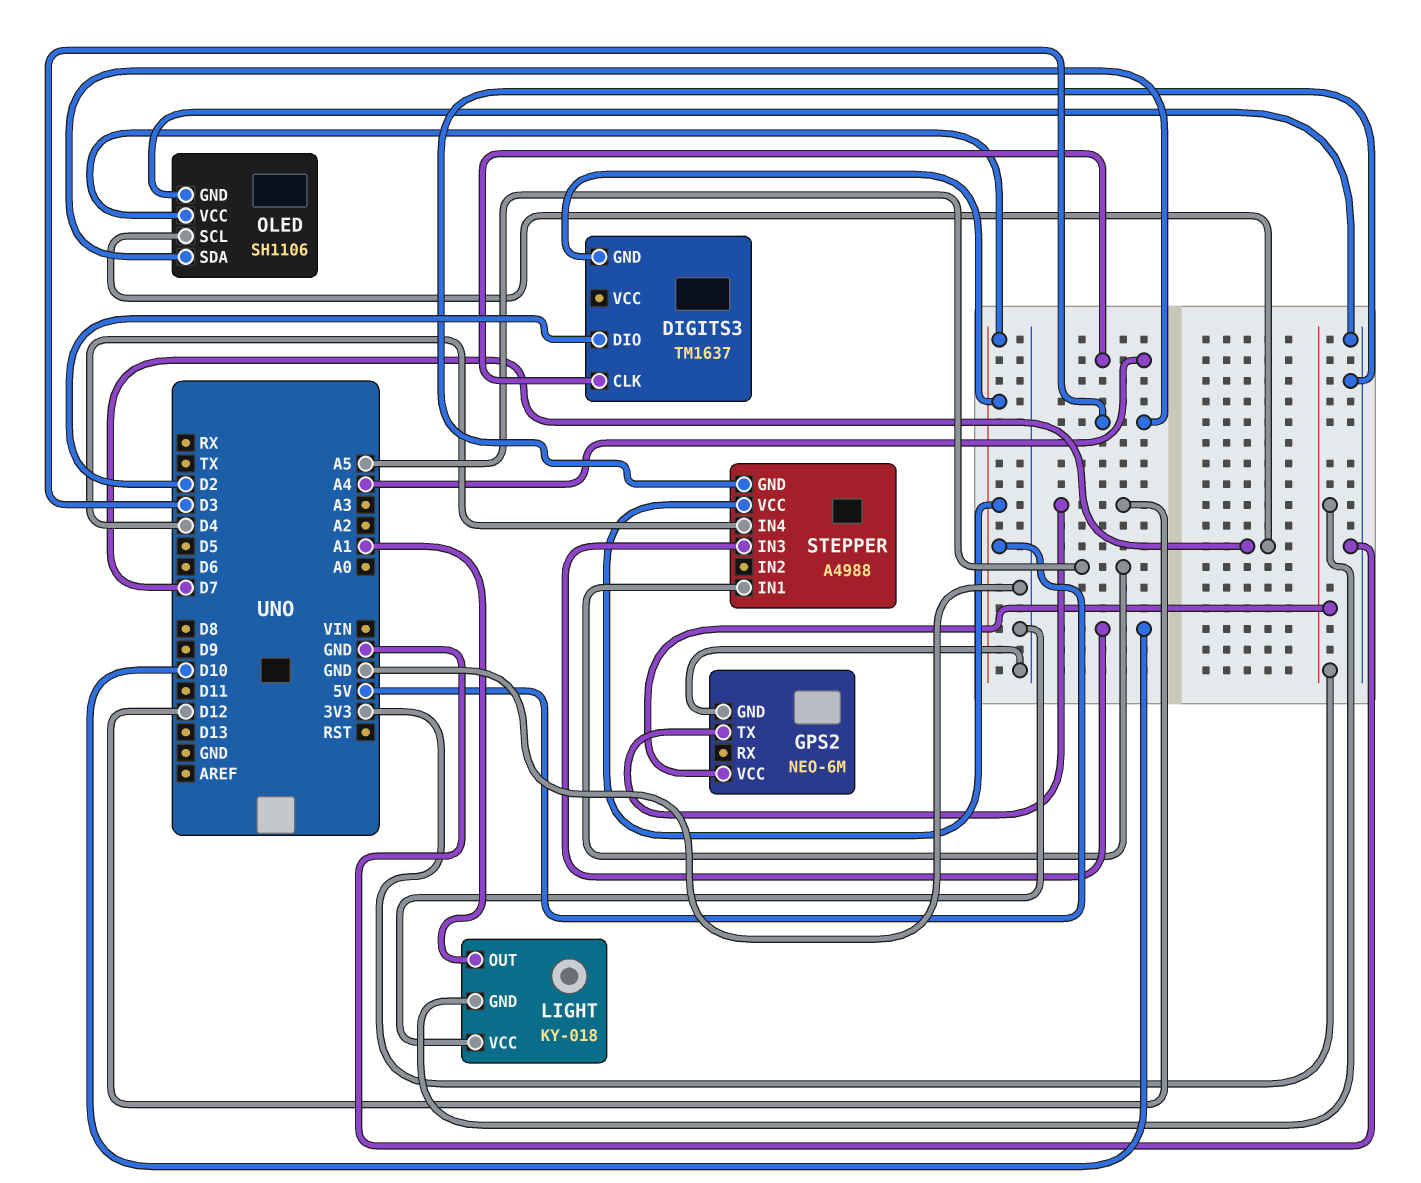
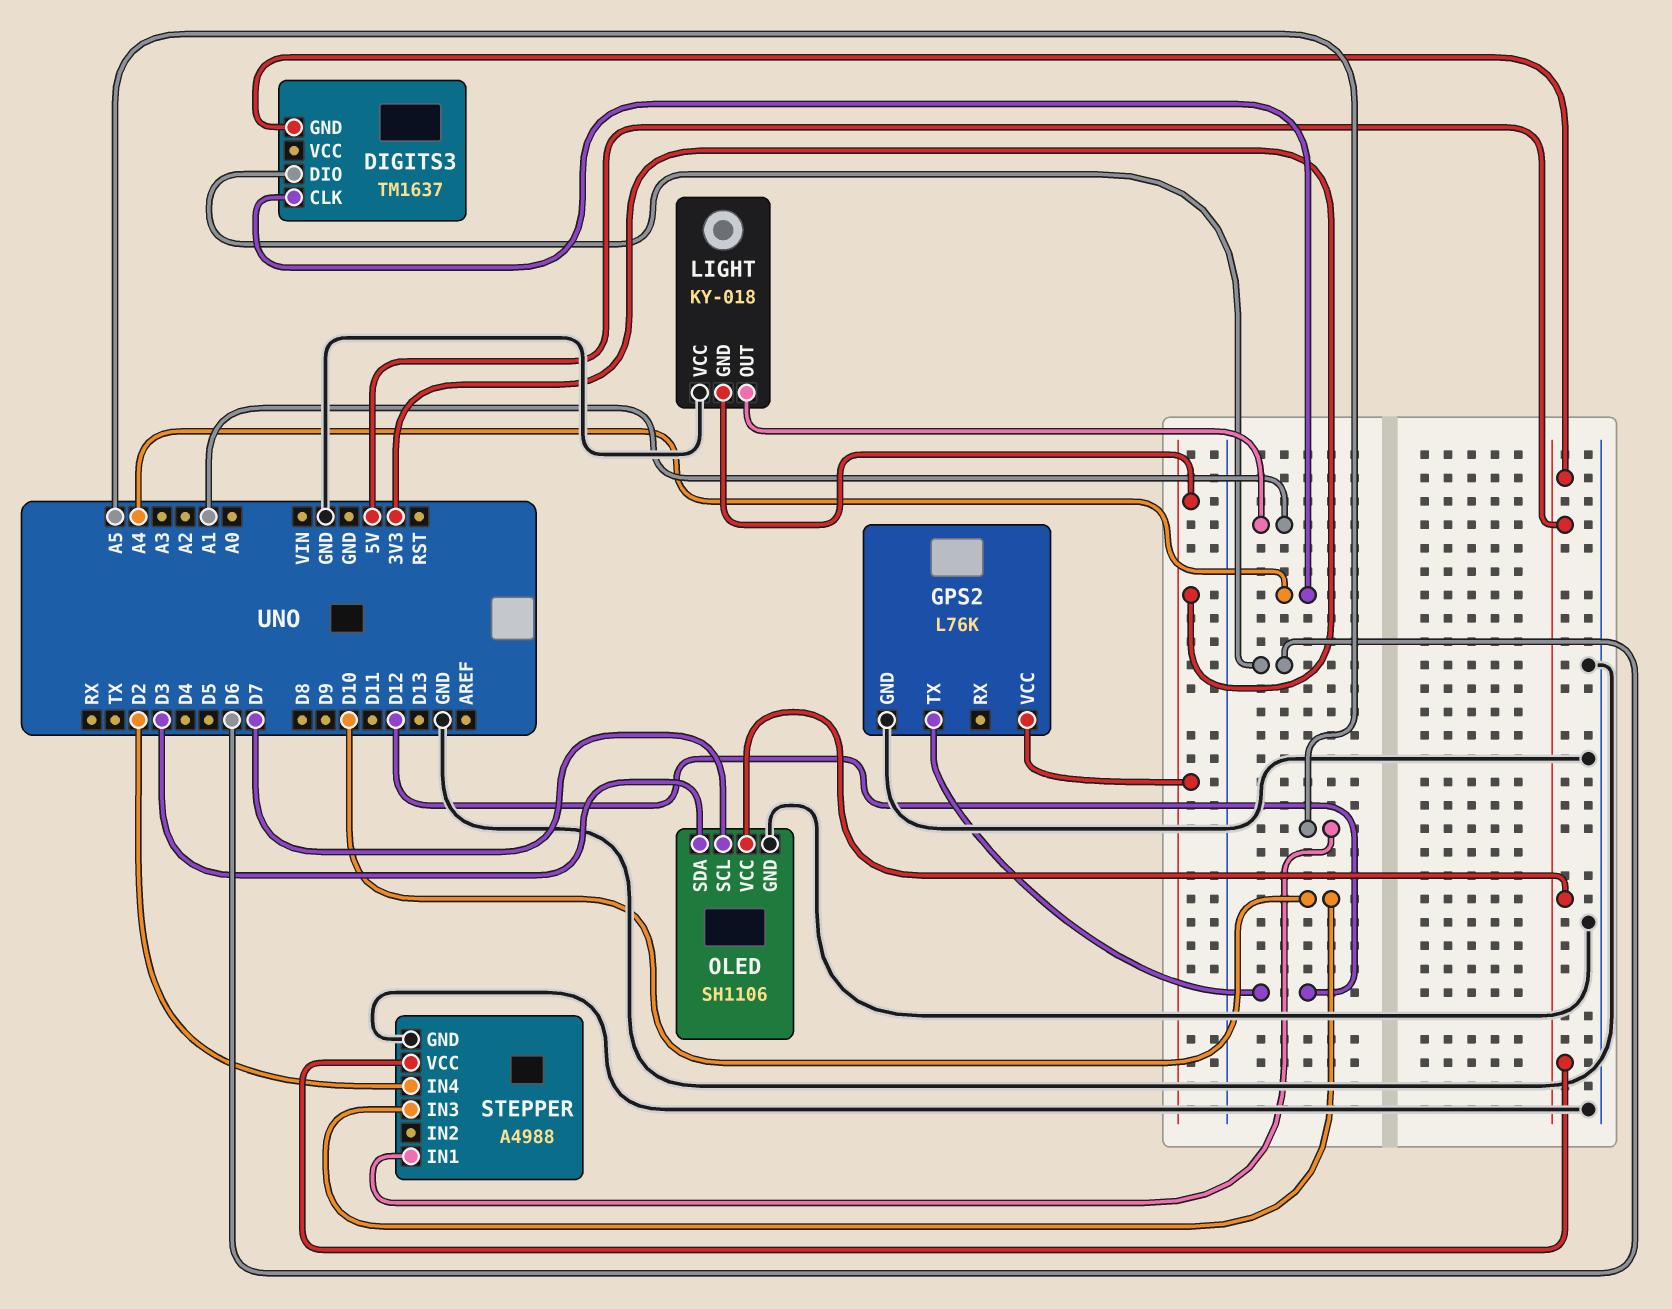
DIGITS3 pin DIO: D2 -> D6
GPS2: NEO-6M -> L76K
STEPPER pin IN4: D4 -> D2

